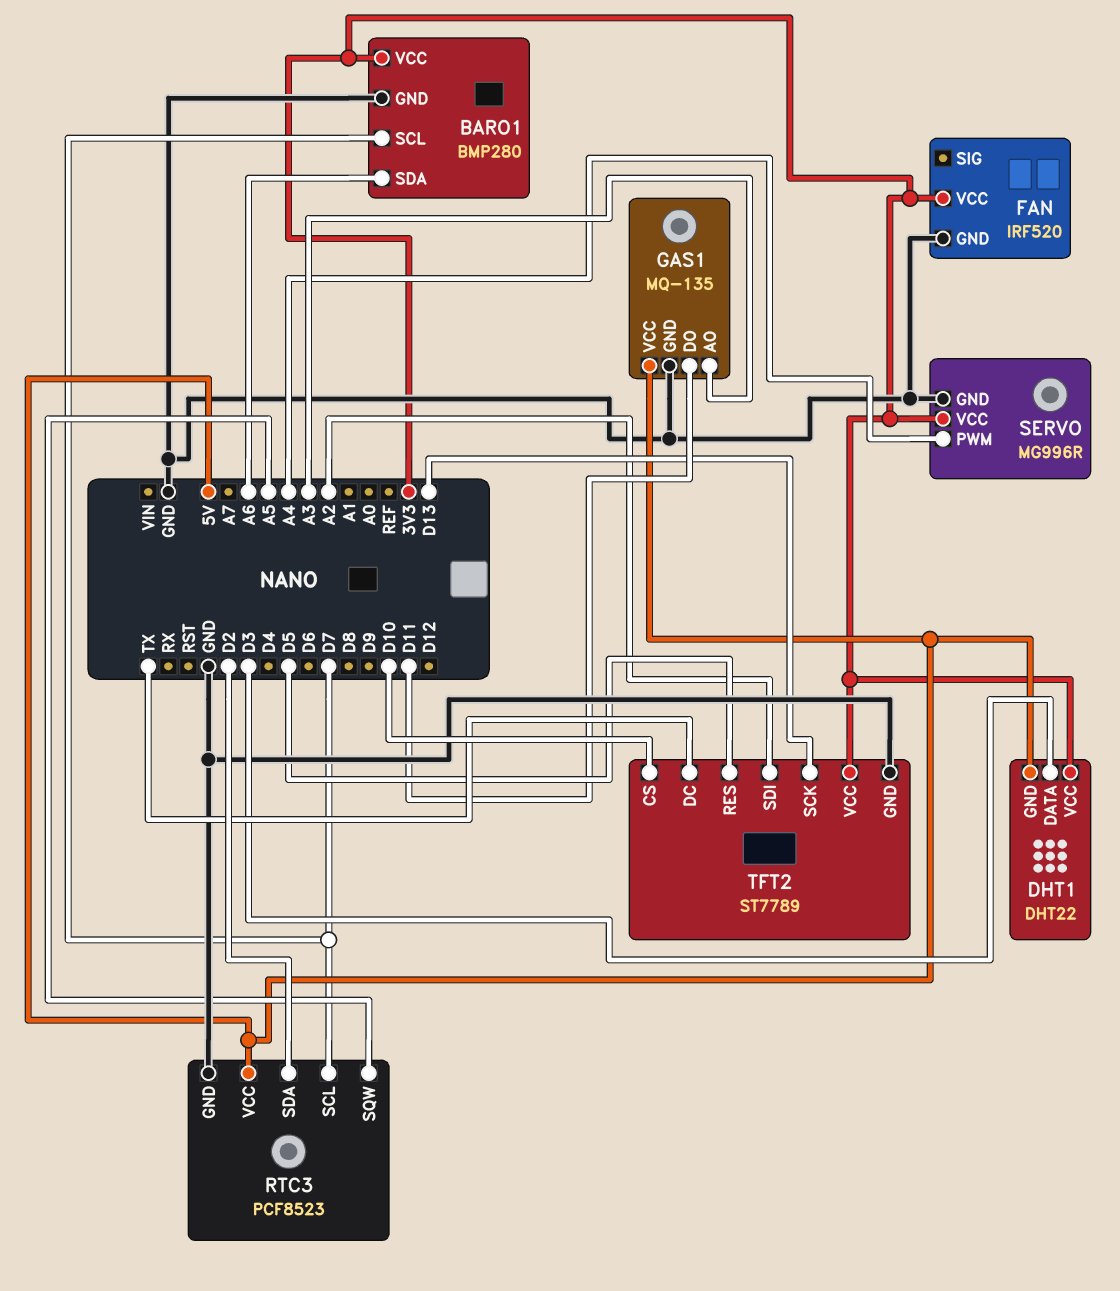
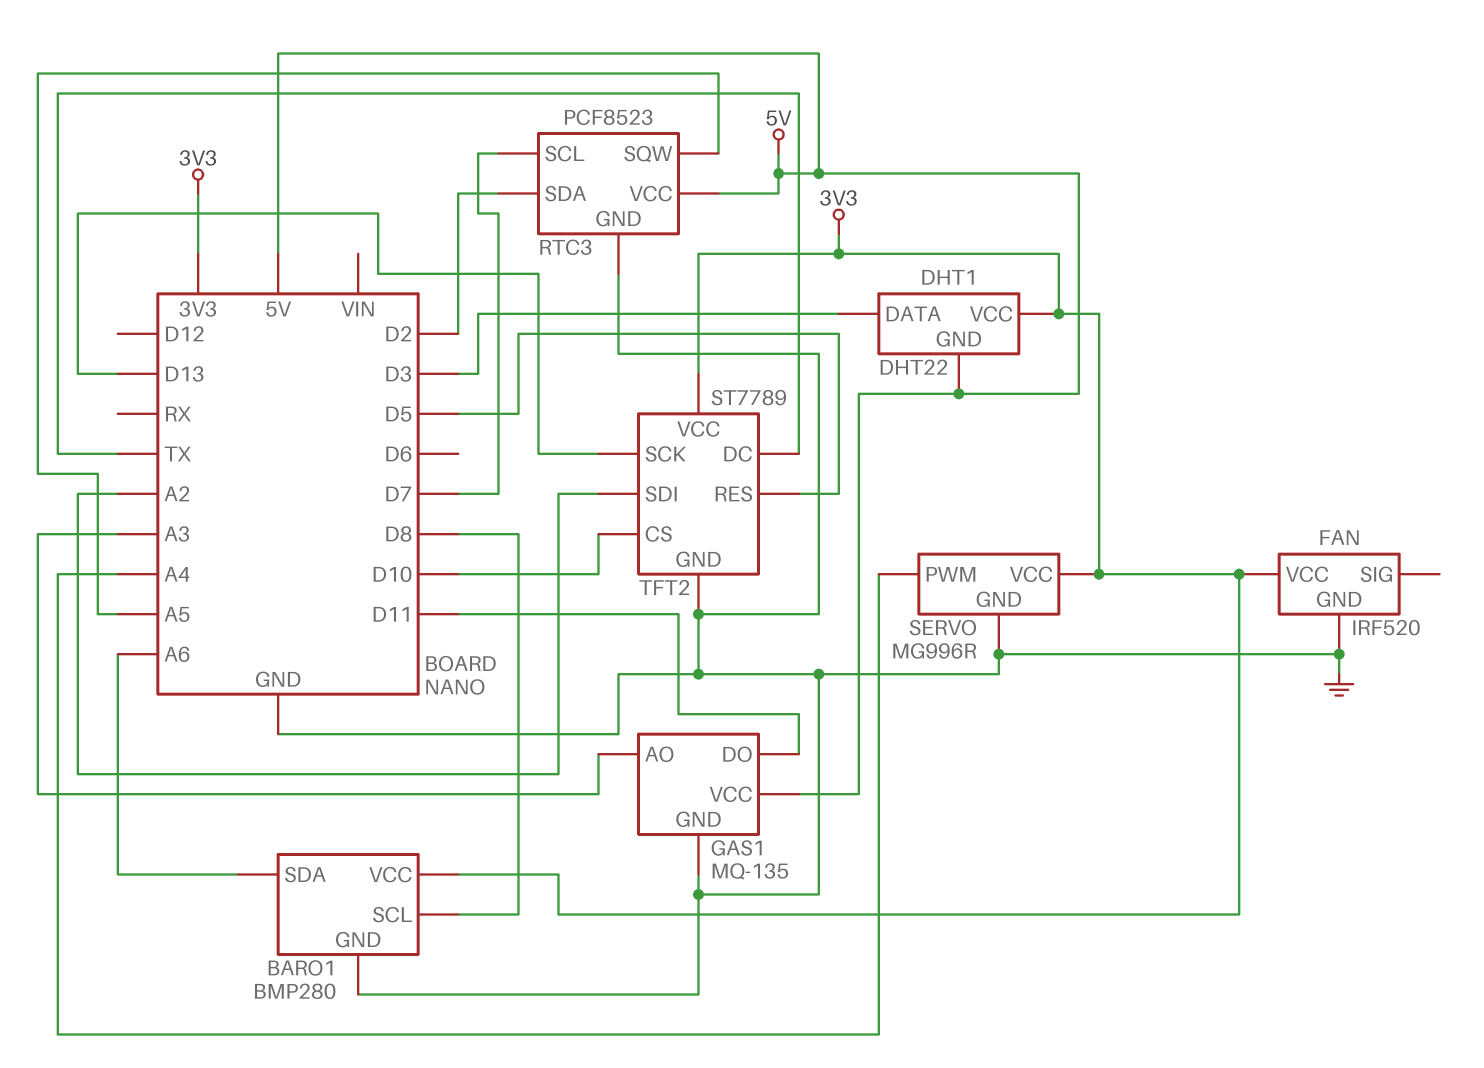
BARO1 pin SCL: D7 -> D8

